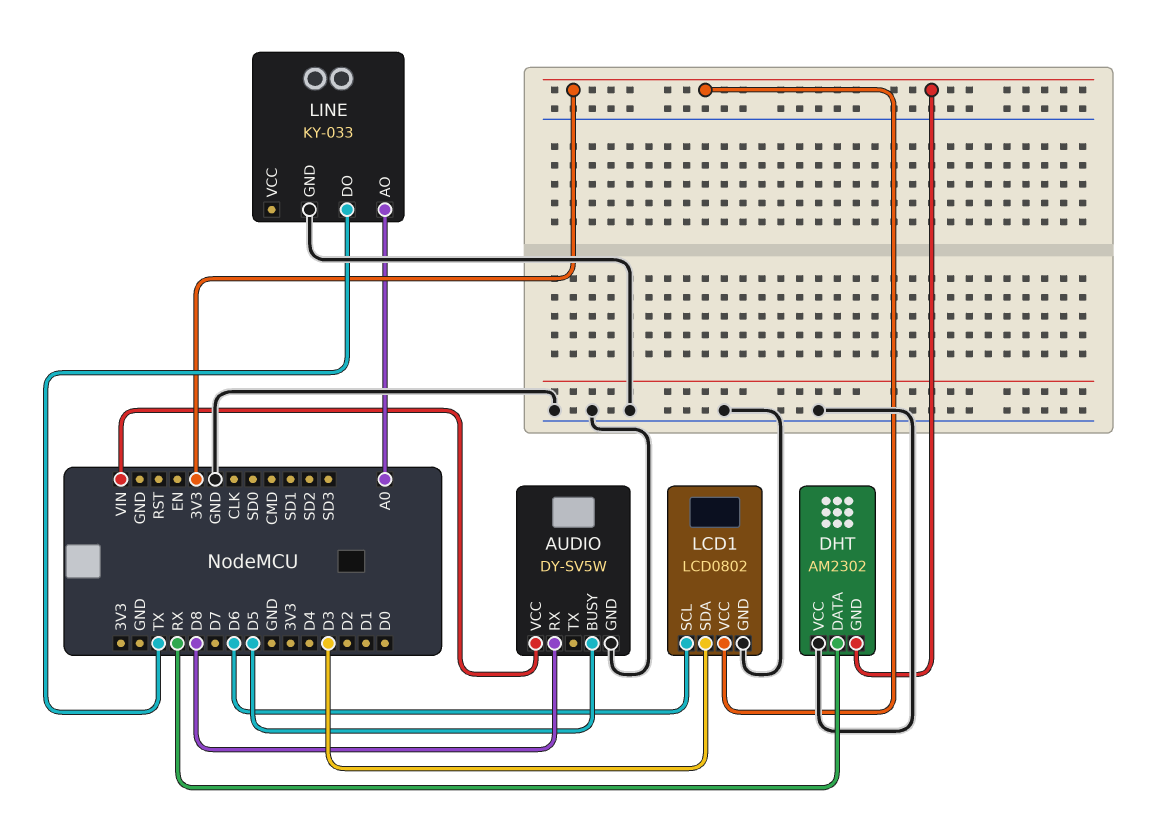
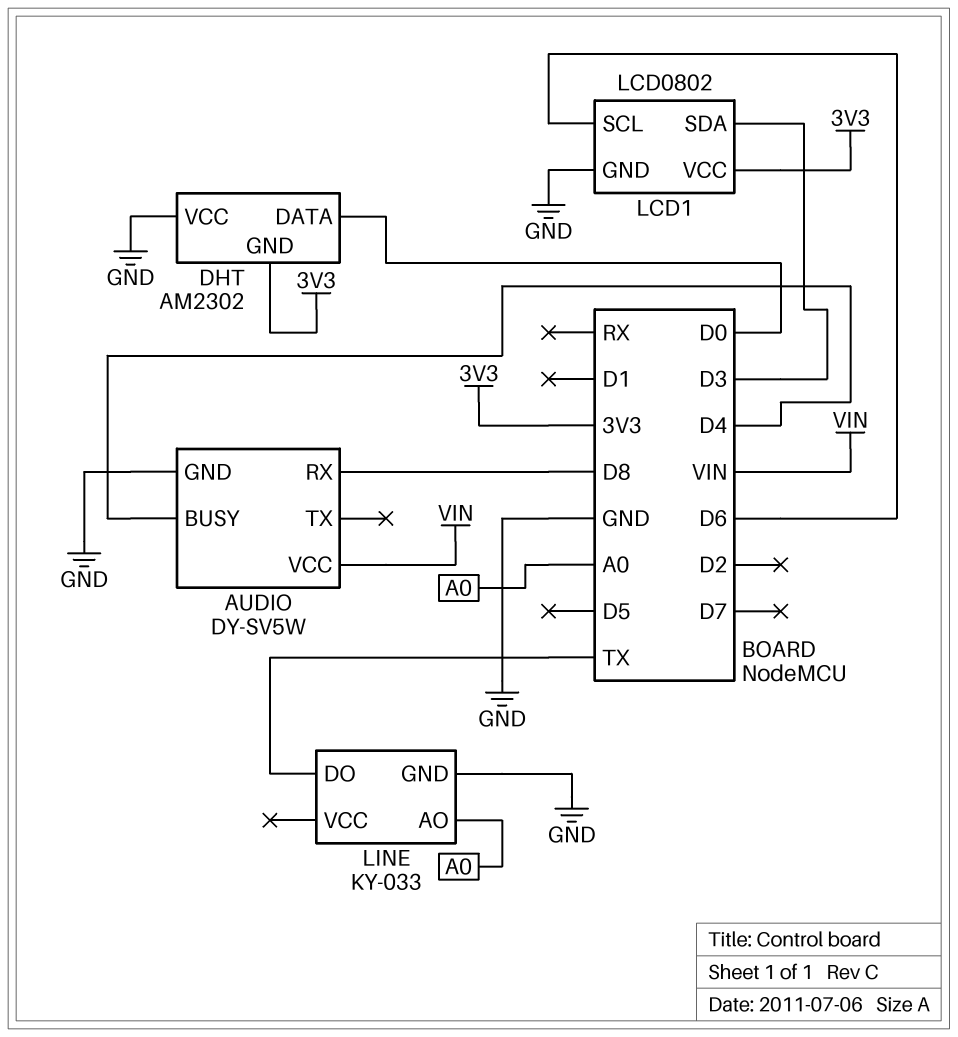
AUDIO pin BUSY: D5 -> D4
DHT pin DATA: RX -> D0

